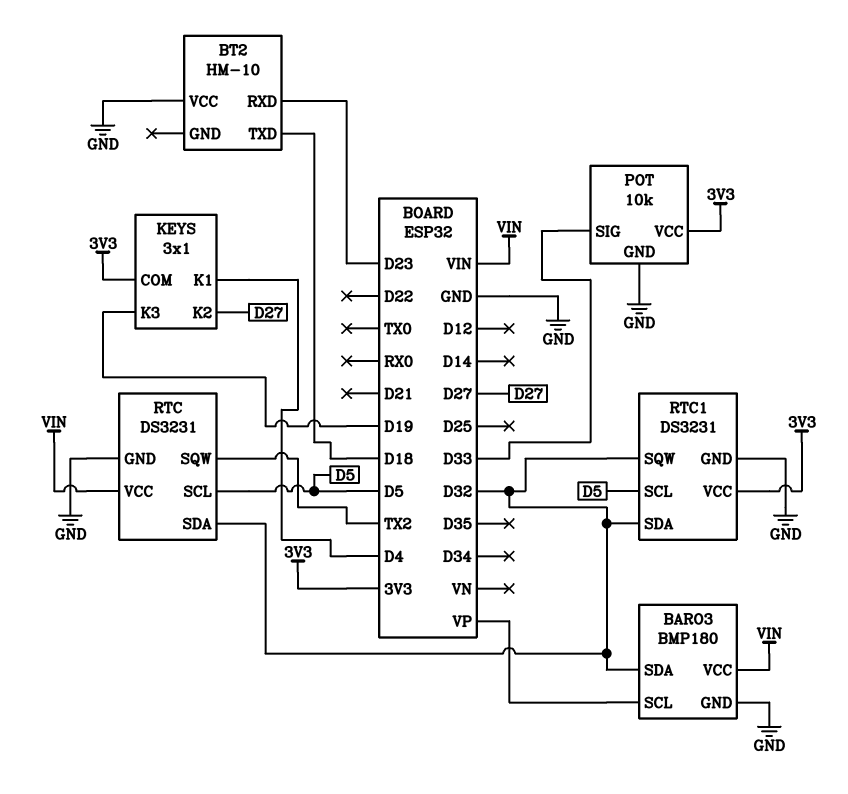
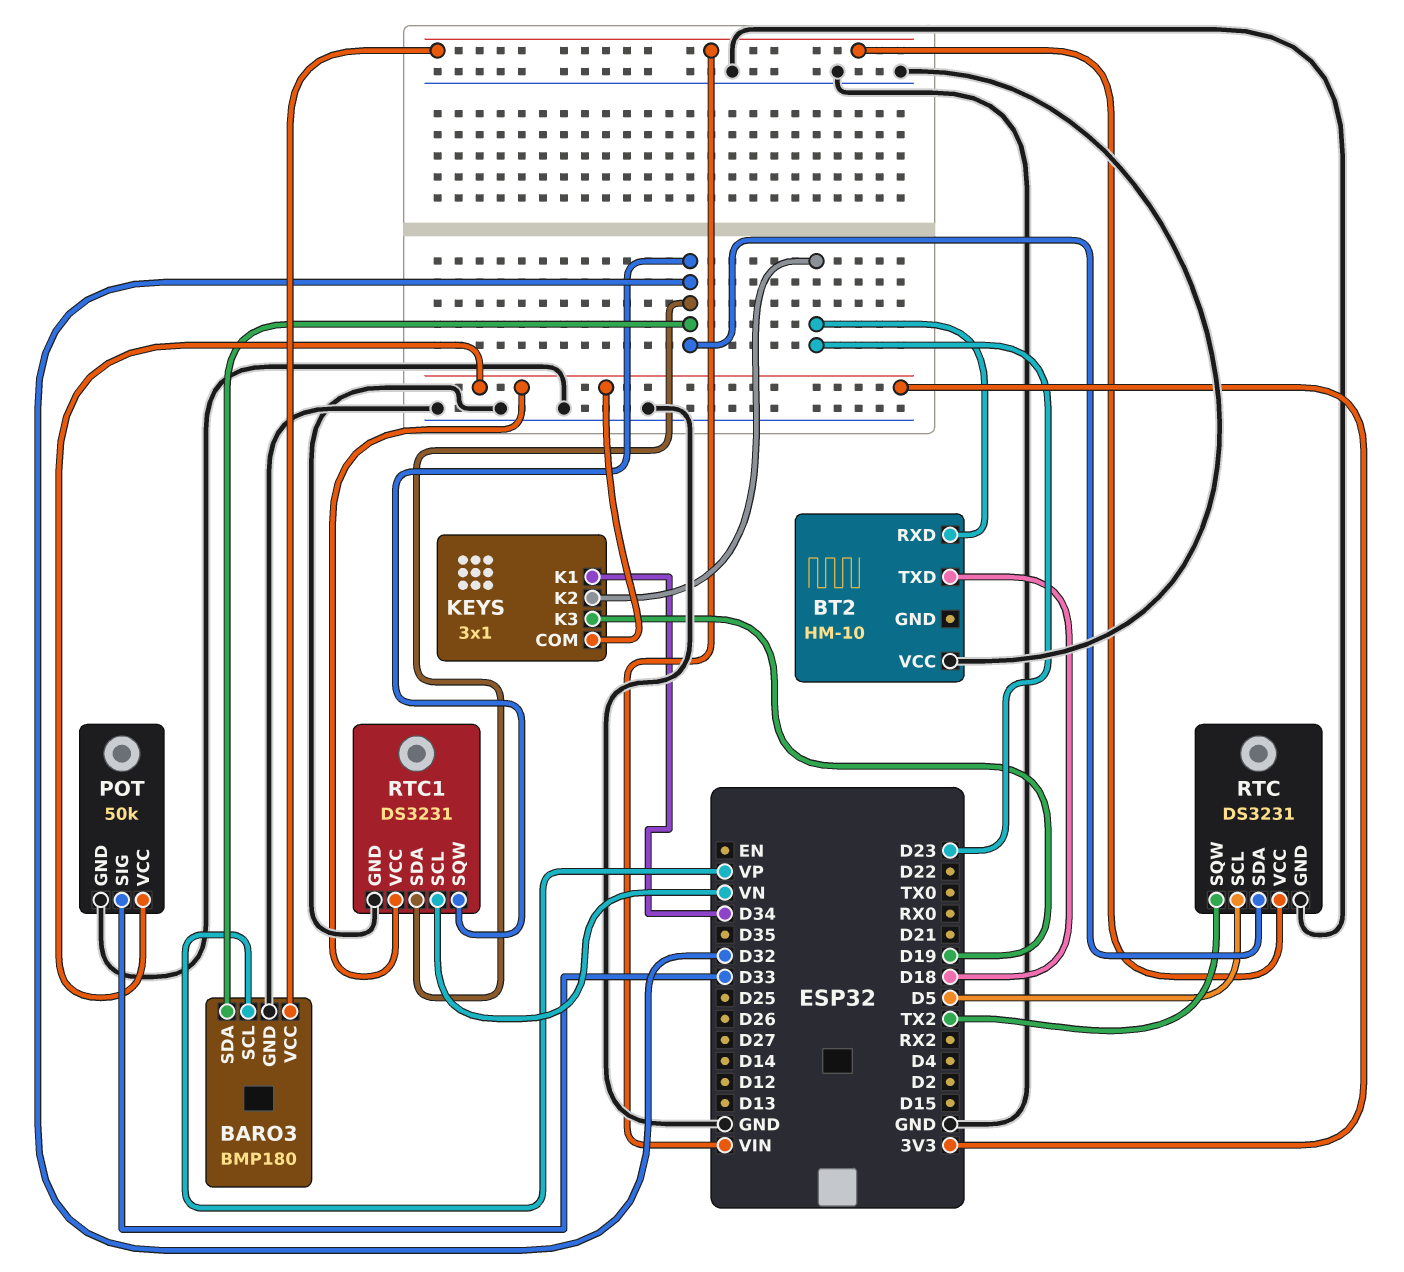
KEYS pin K1: D4 -> D34
KEYS pin K2: D27 -> D23
POT: 10k -> 50k
RTC1 pin SCL: D5 -> VN

